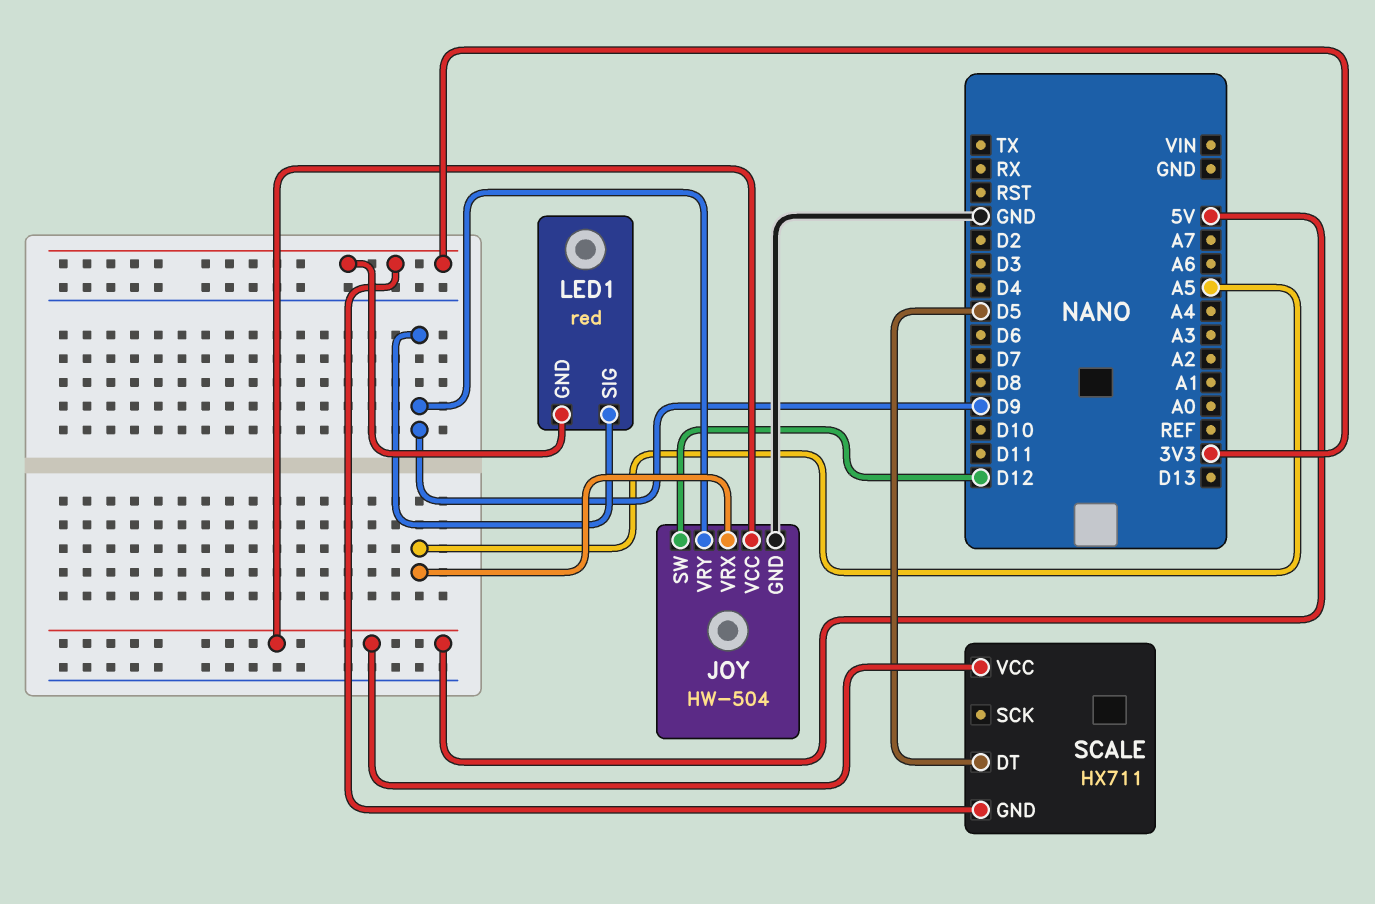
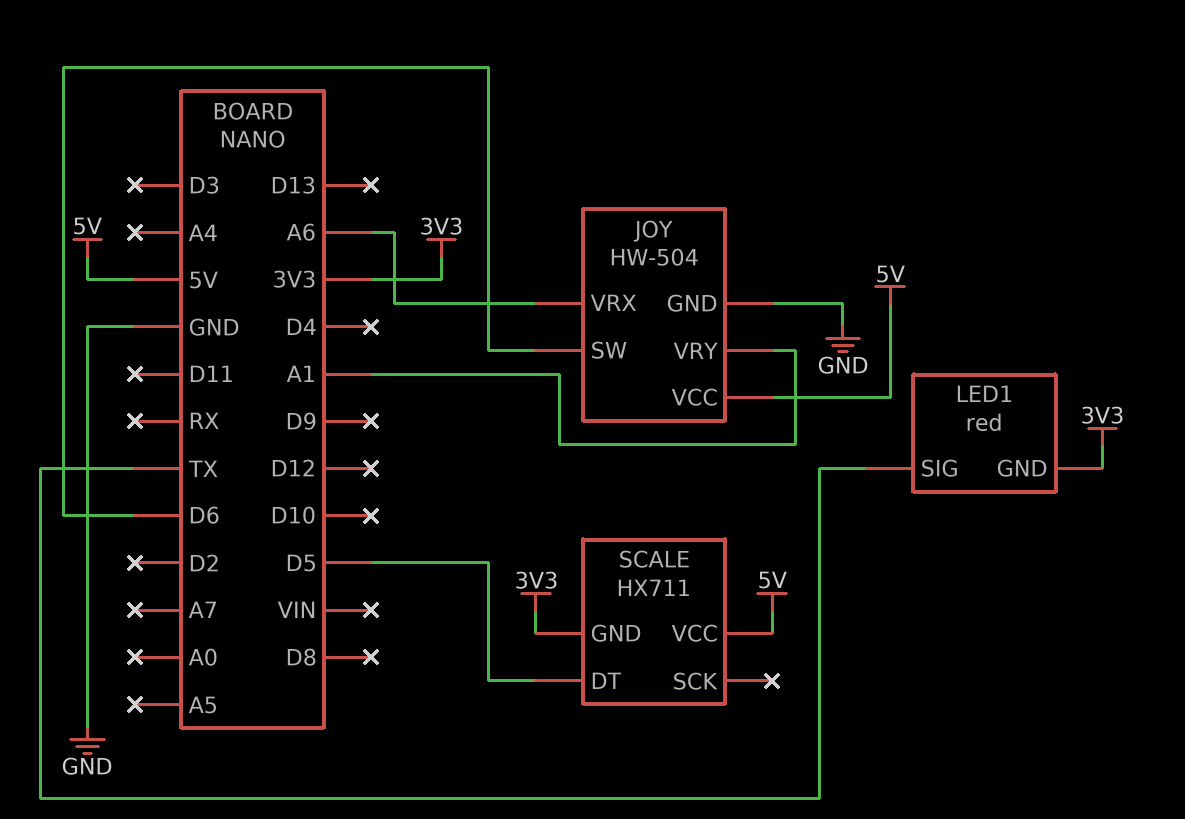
JOY pin SW: D12 -> D6
JOY pin VRX: A5 -> A6
JOY pin VRY: D9 -> A1
LED1 pin SIG: D9 -> TX

